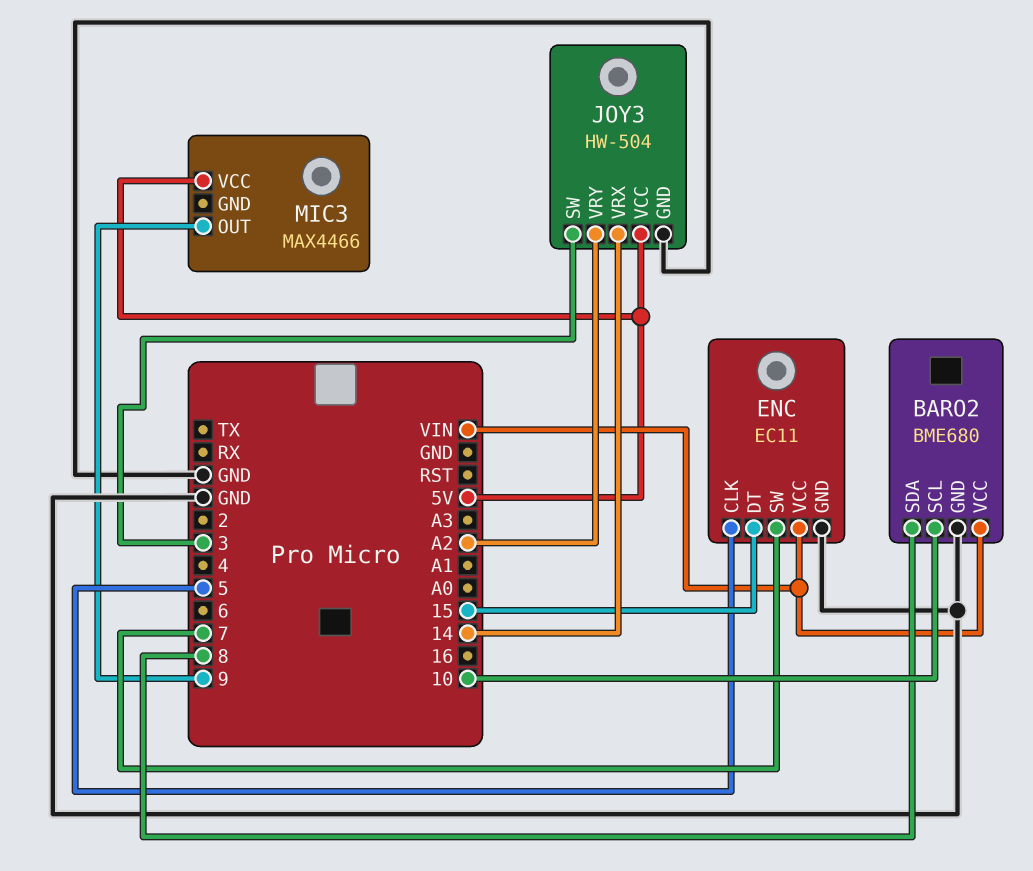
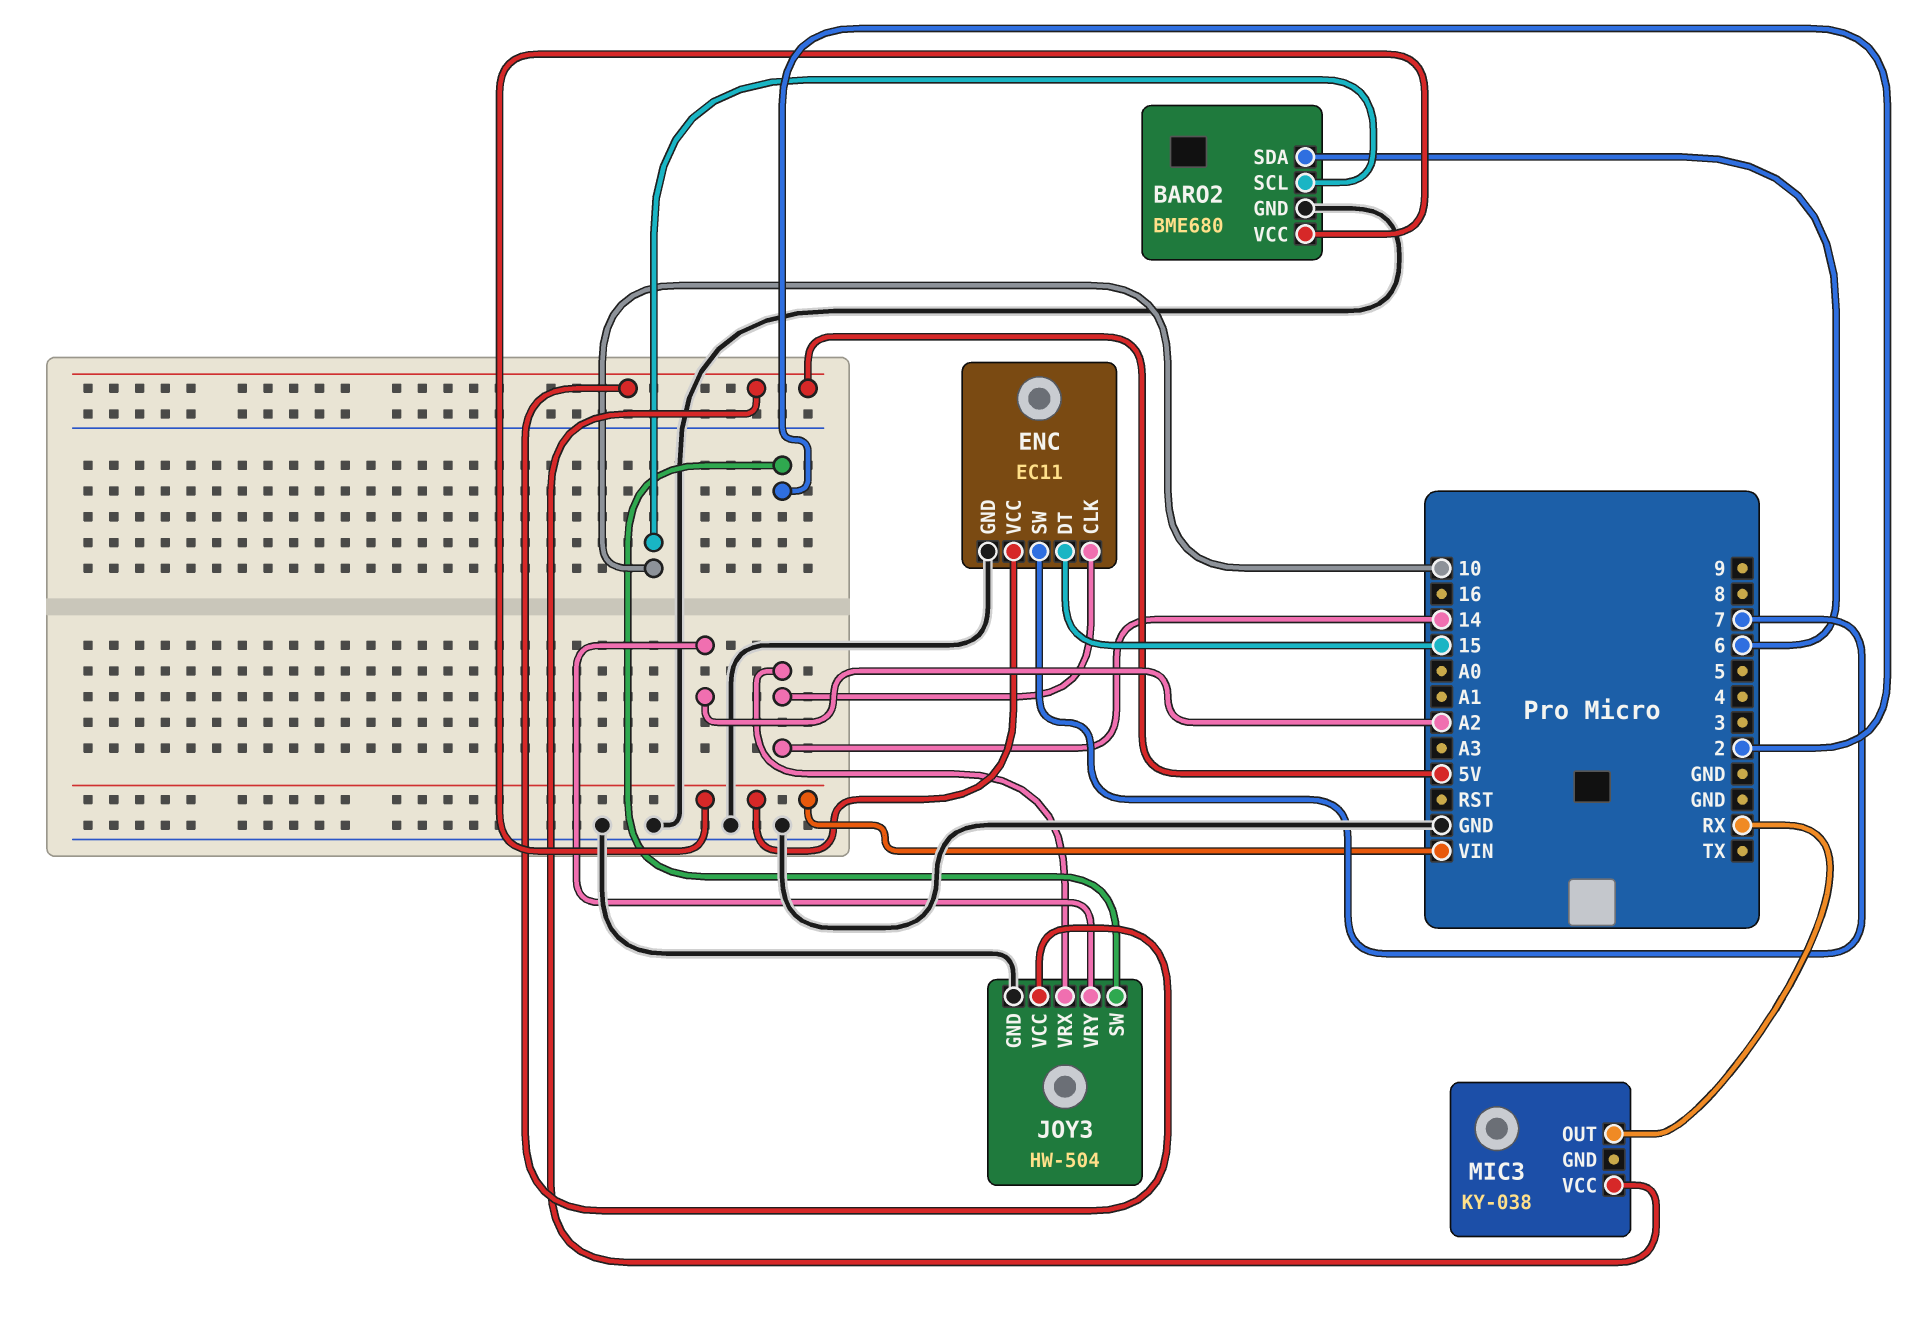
BARO2 pin SDA: 8 -> 6
ENC pin CLK: 5 -> 14
JOY3 pin SW: 3 -> 2
MIC3: MAX4466 -> KY-038
MIC3 pin OUT: 9 -> RX

